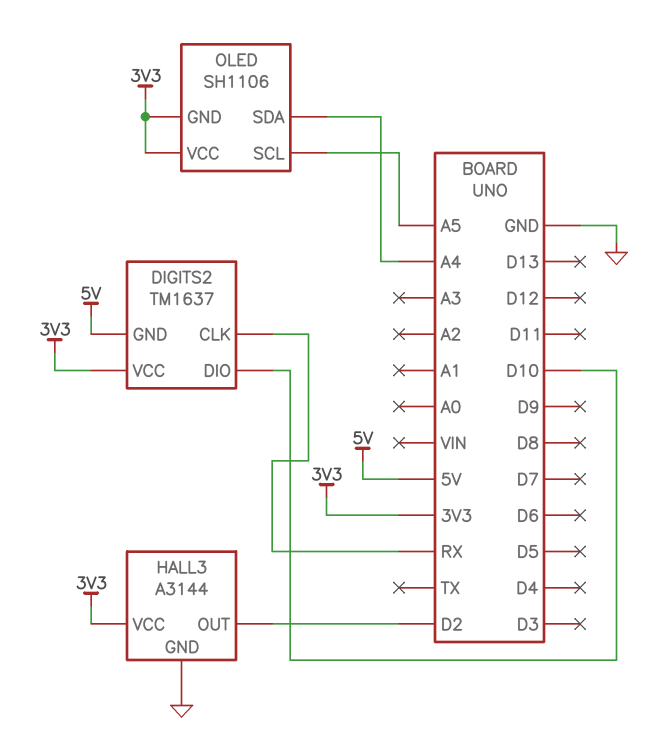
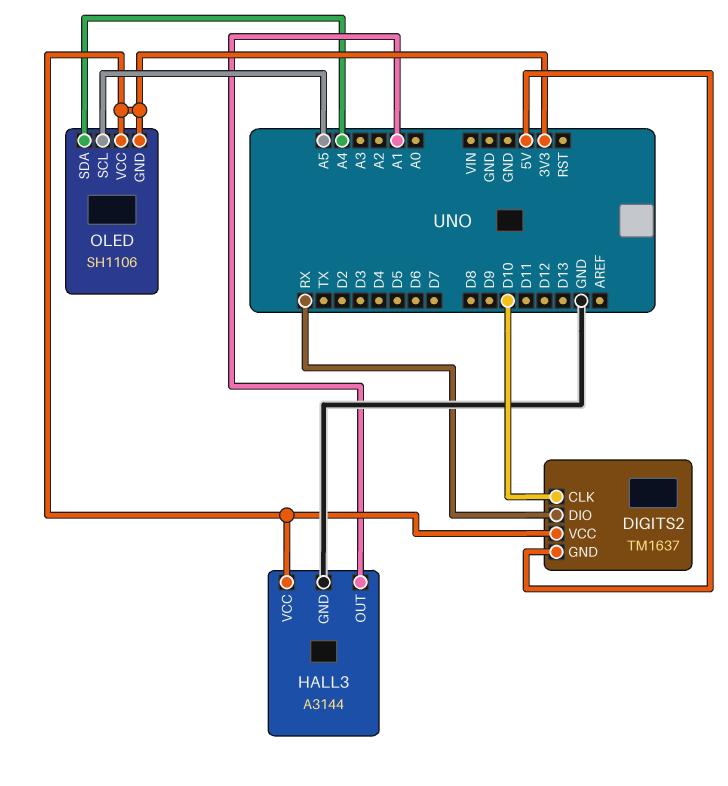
DIGITS2 pin CLK: RX -> D10
DIGITS2 pin DIO: D10 -> RX
HALL3 pin OUT: D2 -> A1

